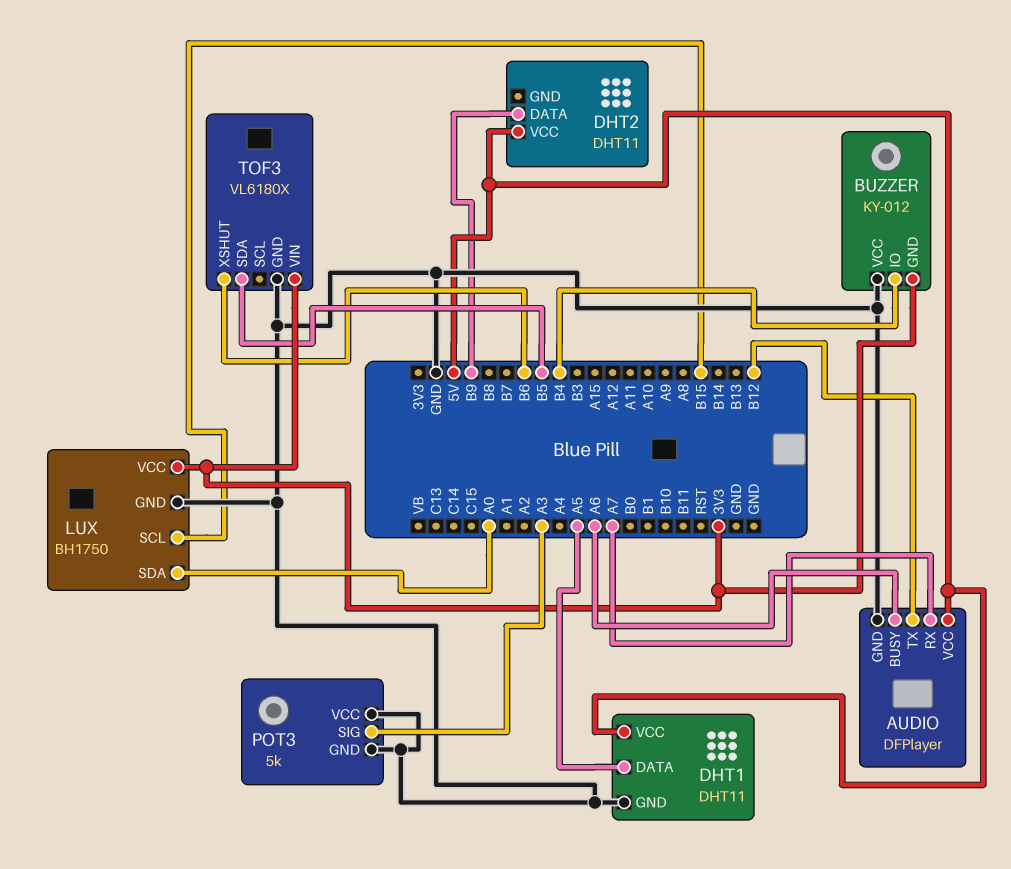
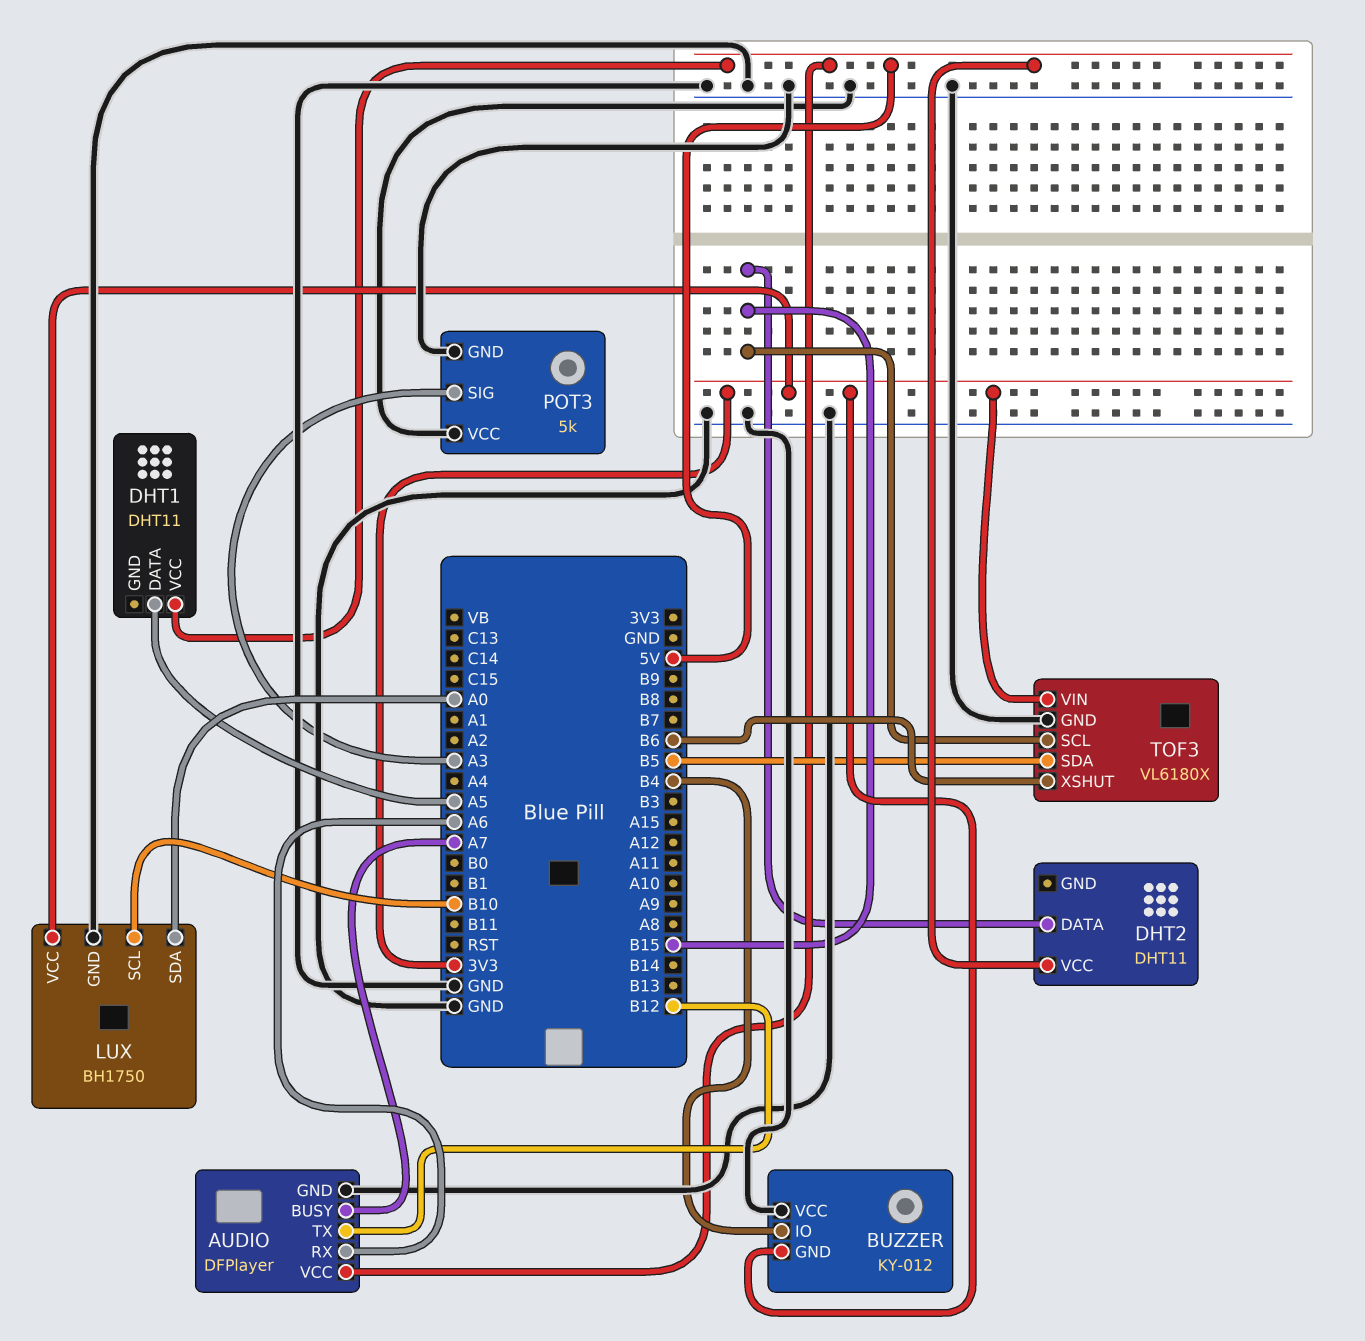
AUDIO pin BUSY: A6 -> A7
AUDIO pin RX: A7 -> A6
DHT1 pin GND: GND -> none
DHT2 pin DATA: B9 -> B15
LUX pin SCL: B15 -> B10
TOF3 pin SCL: none -> B15

